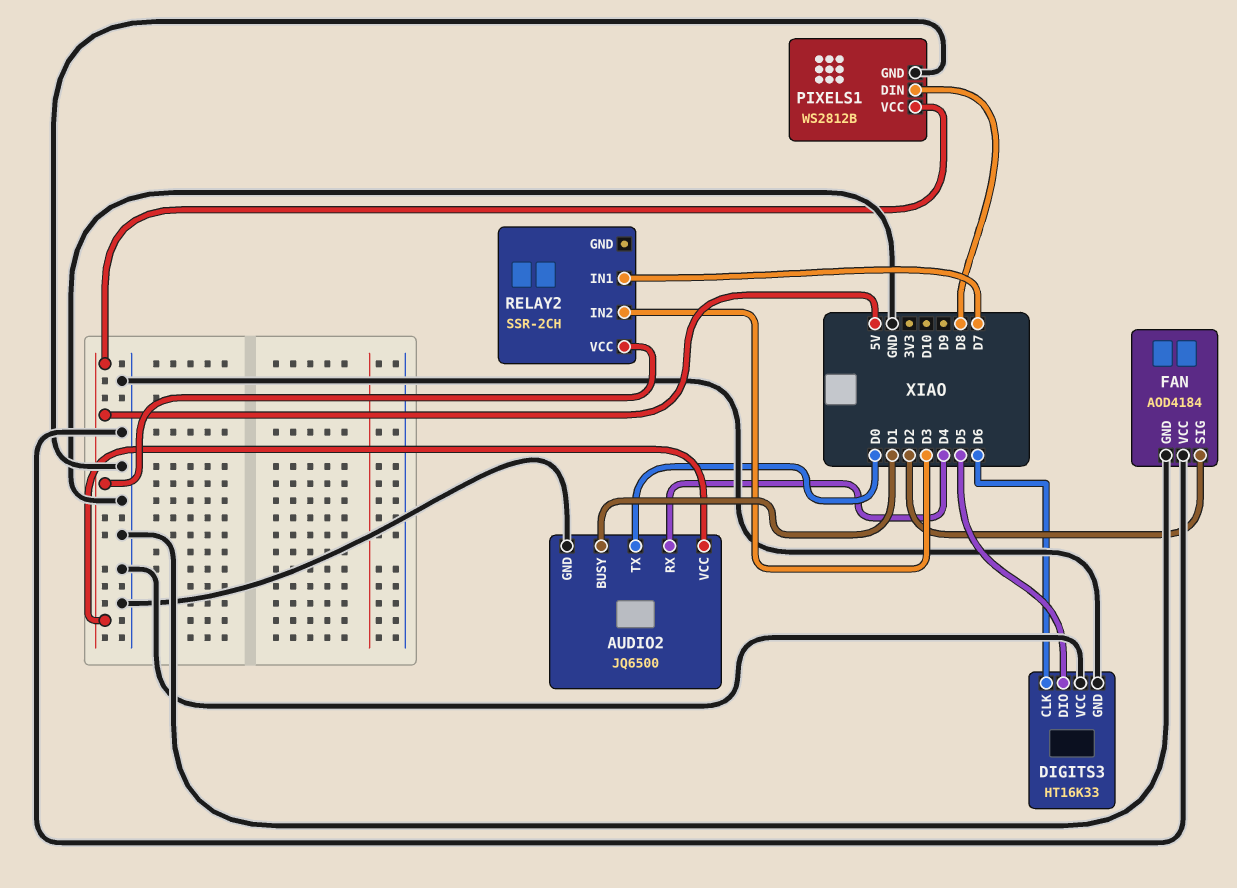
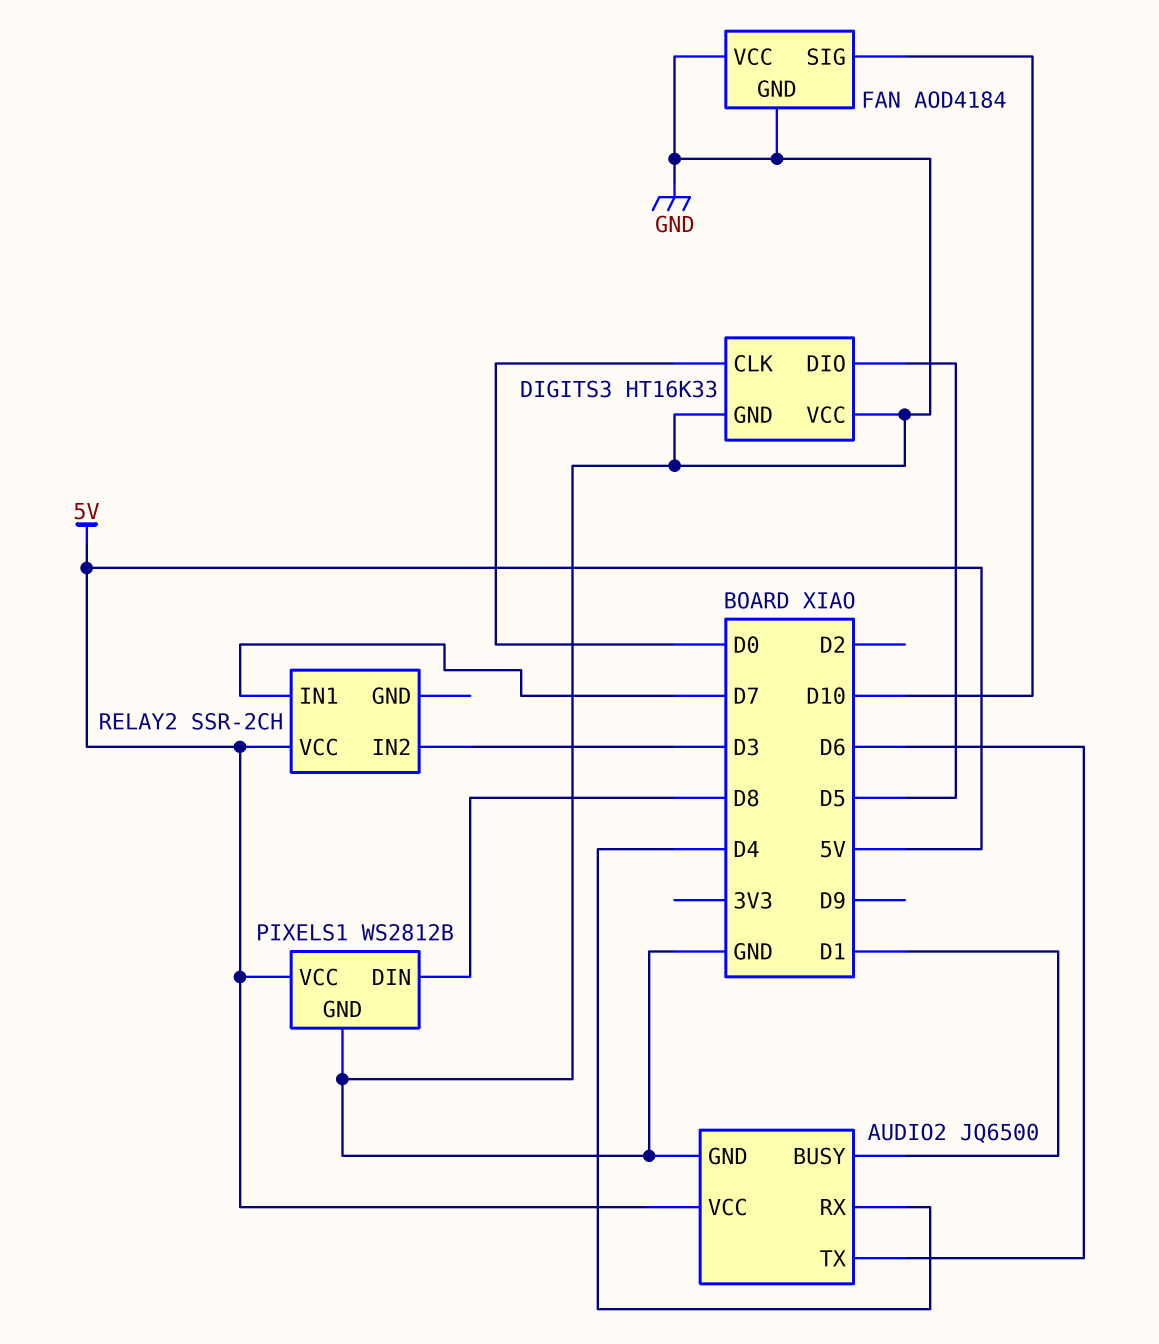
AUDIO2 pin TX: D0 -> D6
DIGITS3 pin CLK: D6 -> D0
FAN pin SIG: D2 -> D10

